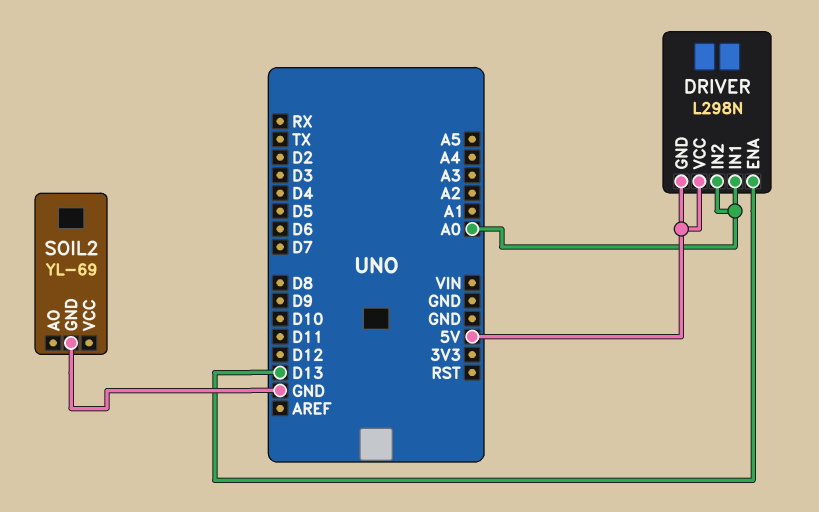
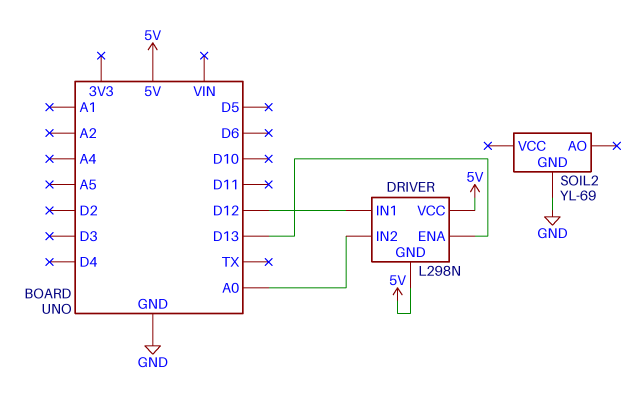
DRIVER pin IN1: A0 -> D12

